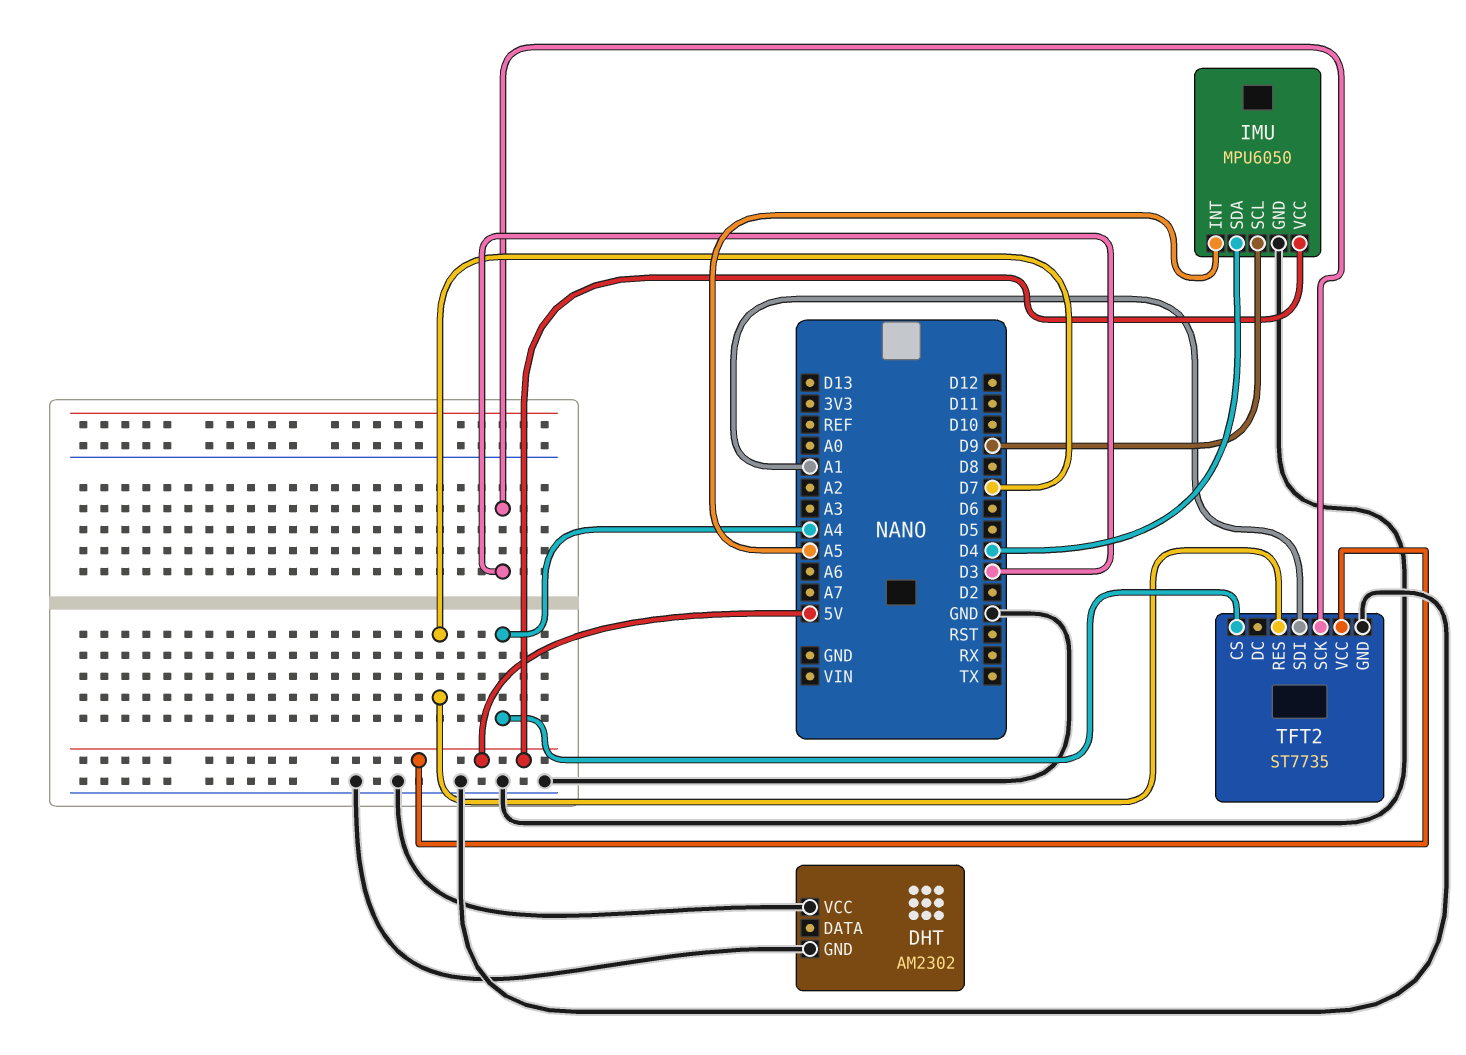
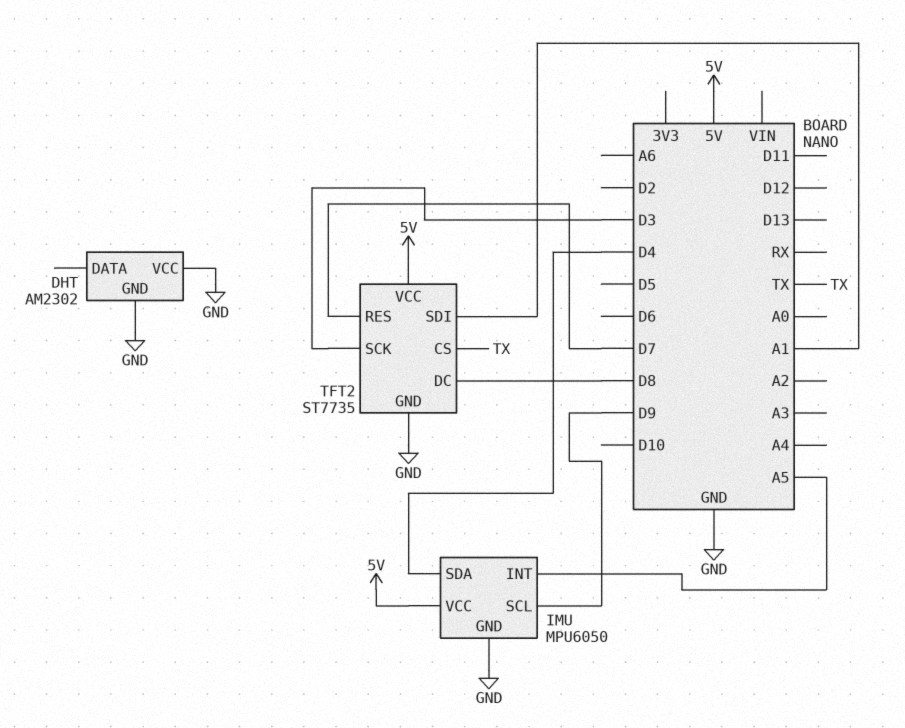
TFT2 pin CS: A4 -> TX
TFT2 pin DC: none -> D8

